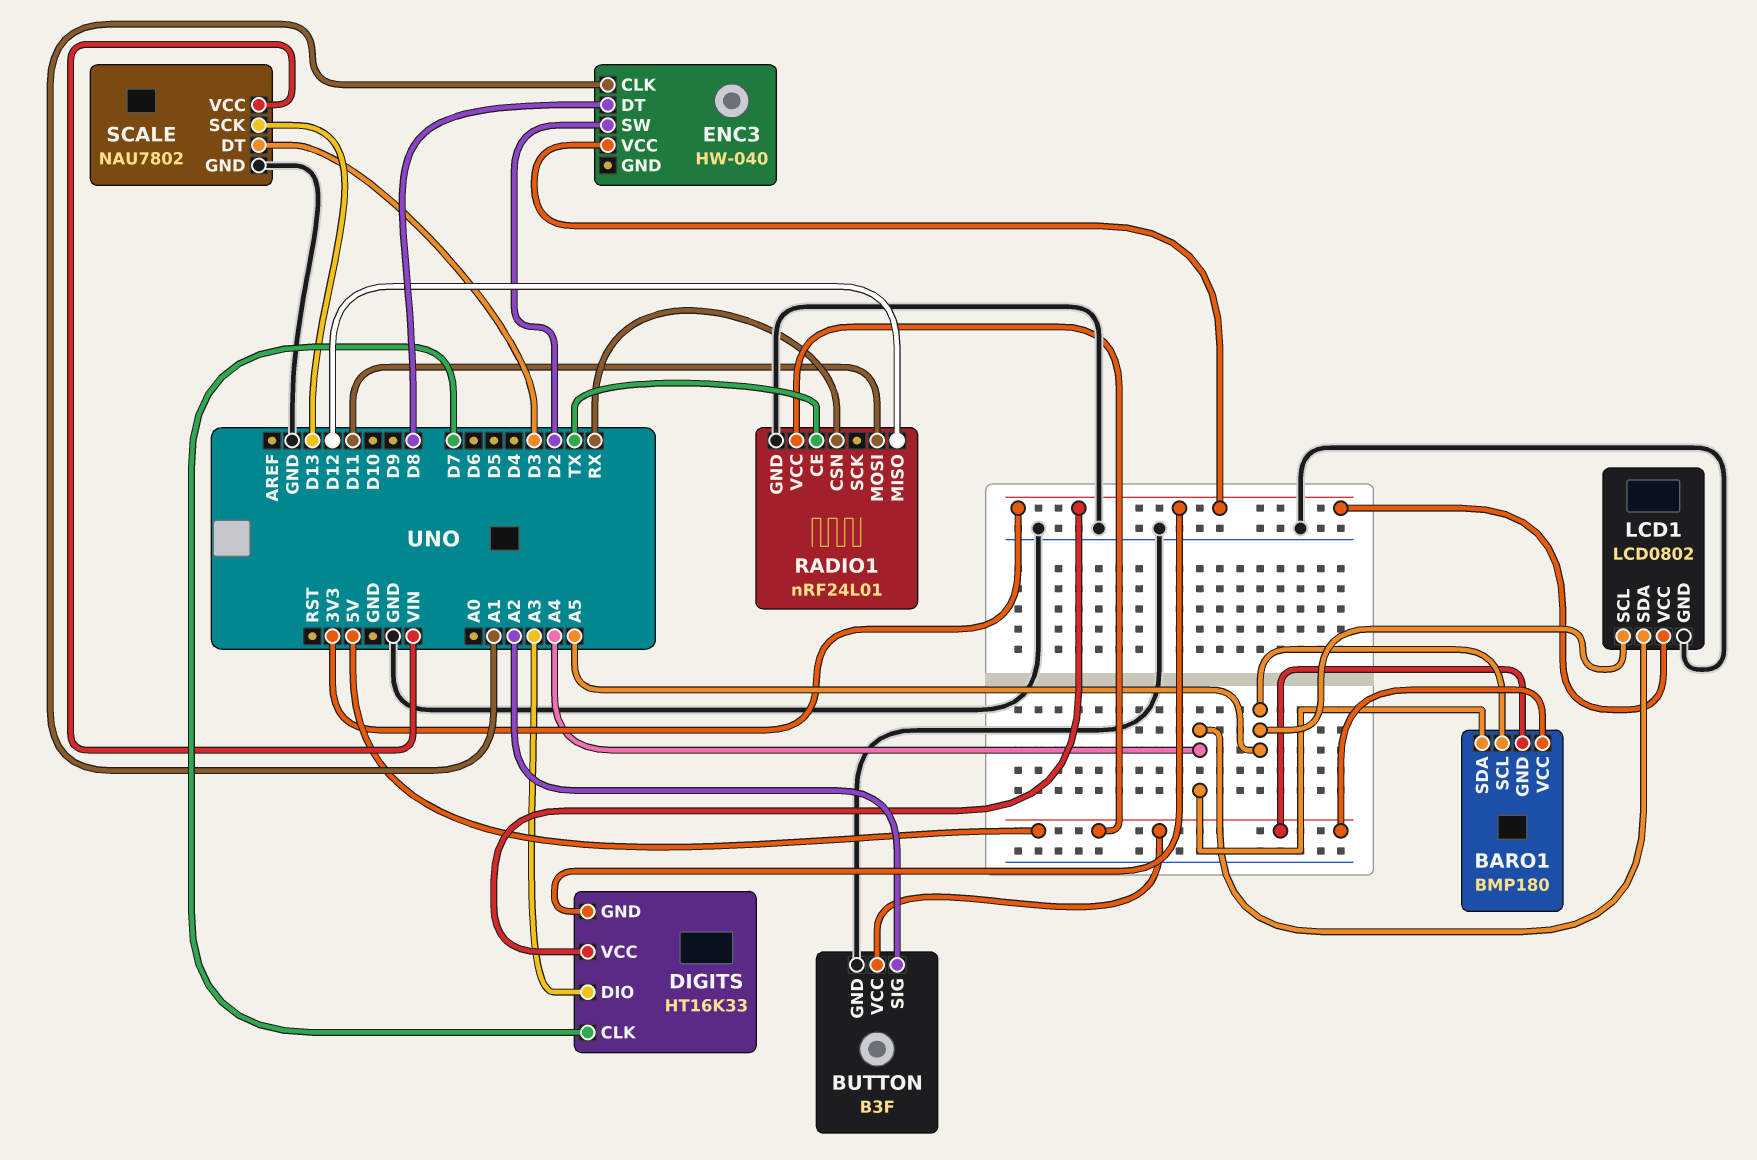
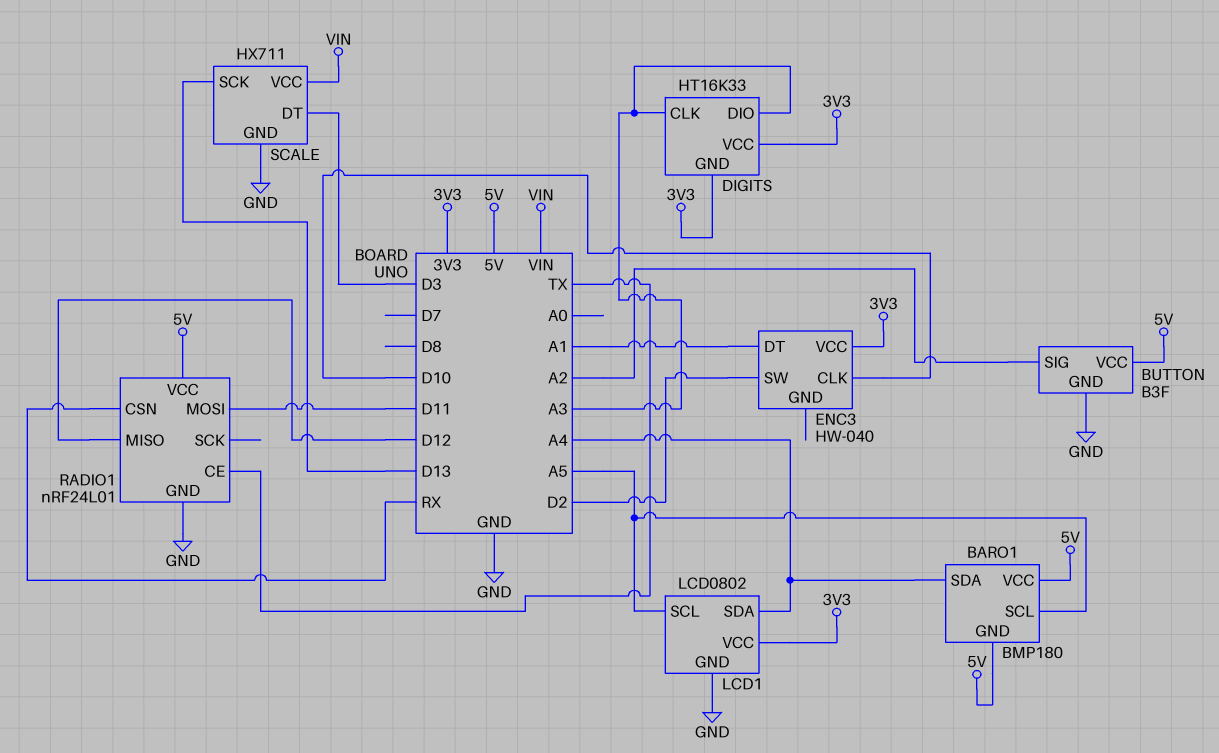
DIGITS pin CLK: D7 -> A3
ENC3 pin CLK: A1 -> D10
ENC3 pin DT: D8 -> A1
SCALE: NAU7802 -> HX711

